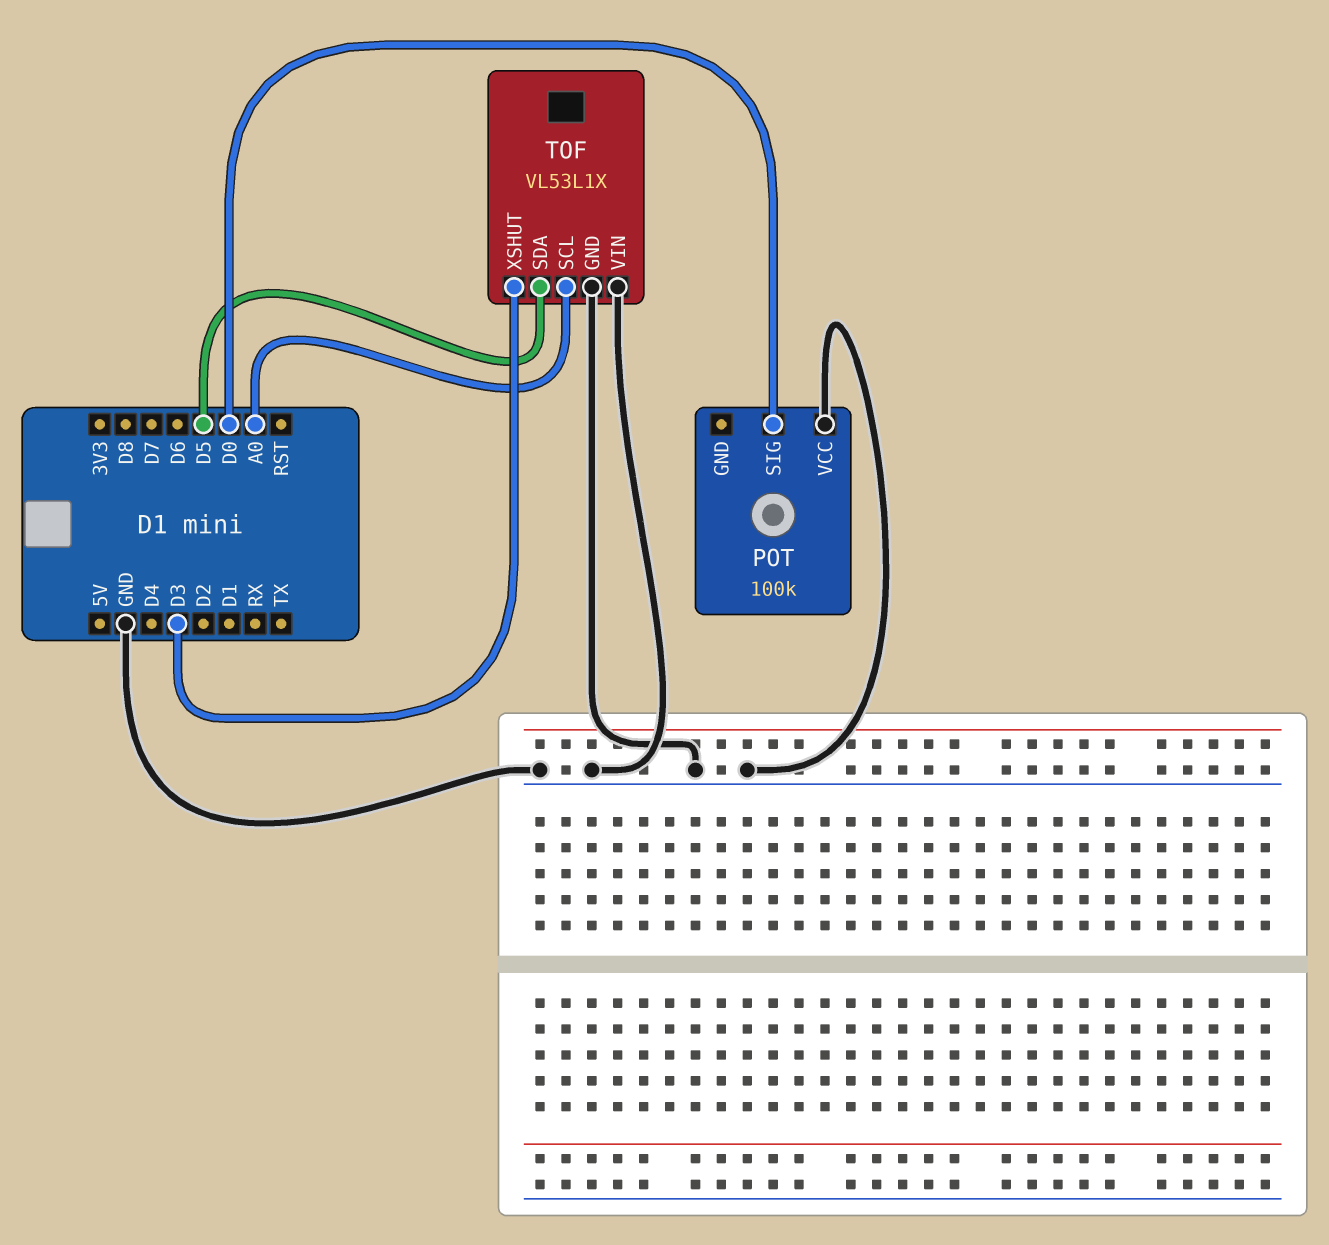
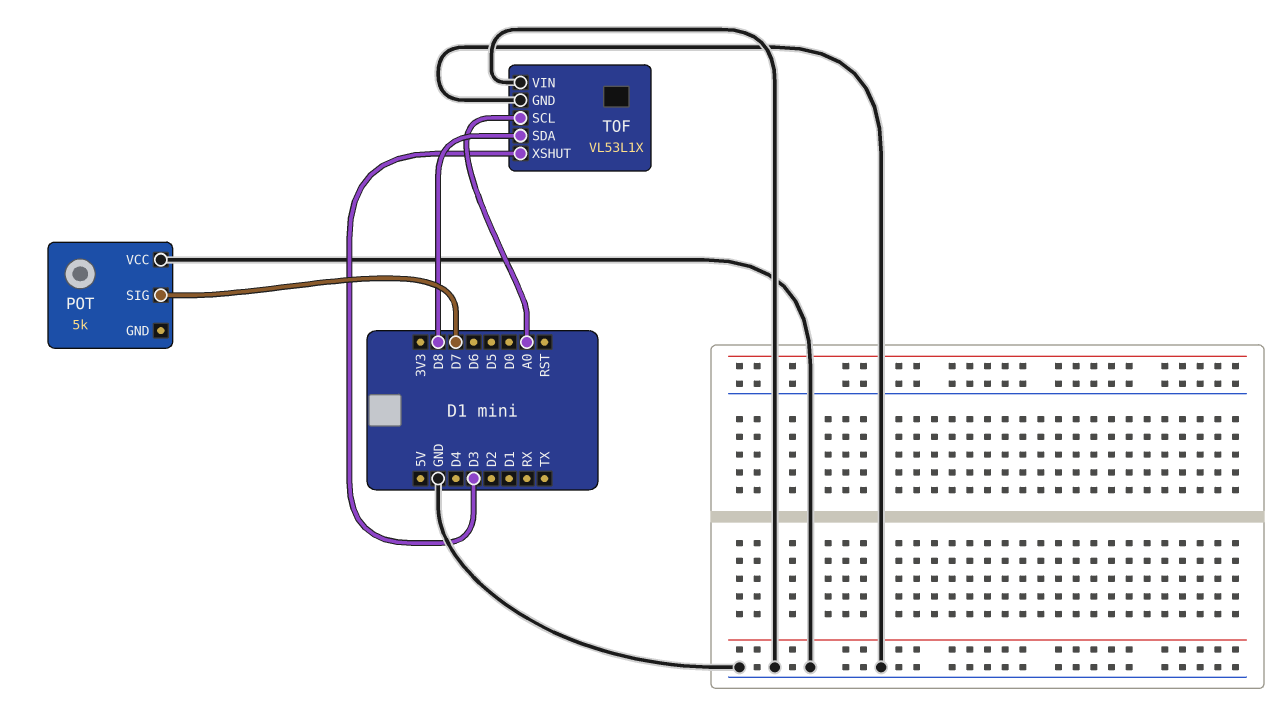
POT: 100k -> 5k
POT pin SIG: D0 -> D7
TOF pin SDA: D5 -> D8

